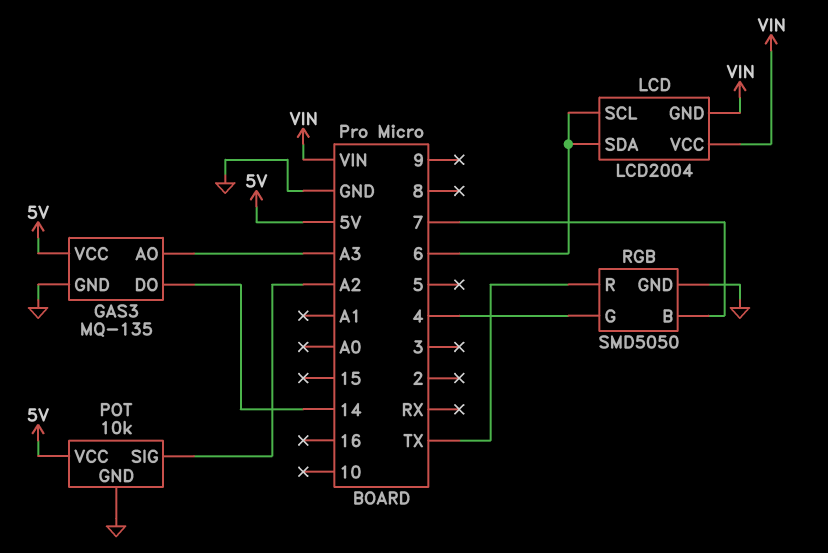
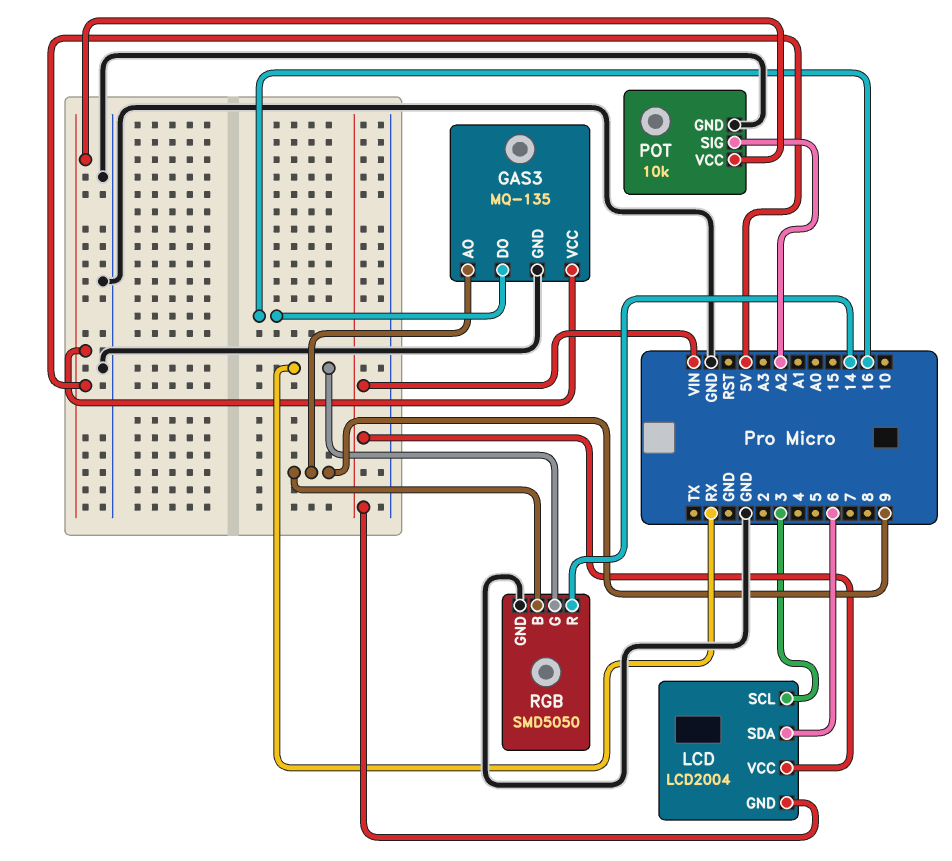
GAS3 pin AO: A3 -> 9
GAS3 pin DO: 14 -> 16
LCD pin SCL: 6 -> 3
RGB pin B: 7 -> 9
RGB pin G: 4 -> RX
RGB pin R: TX -> 14

